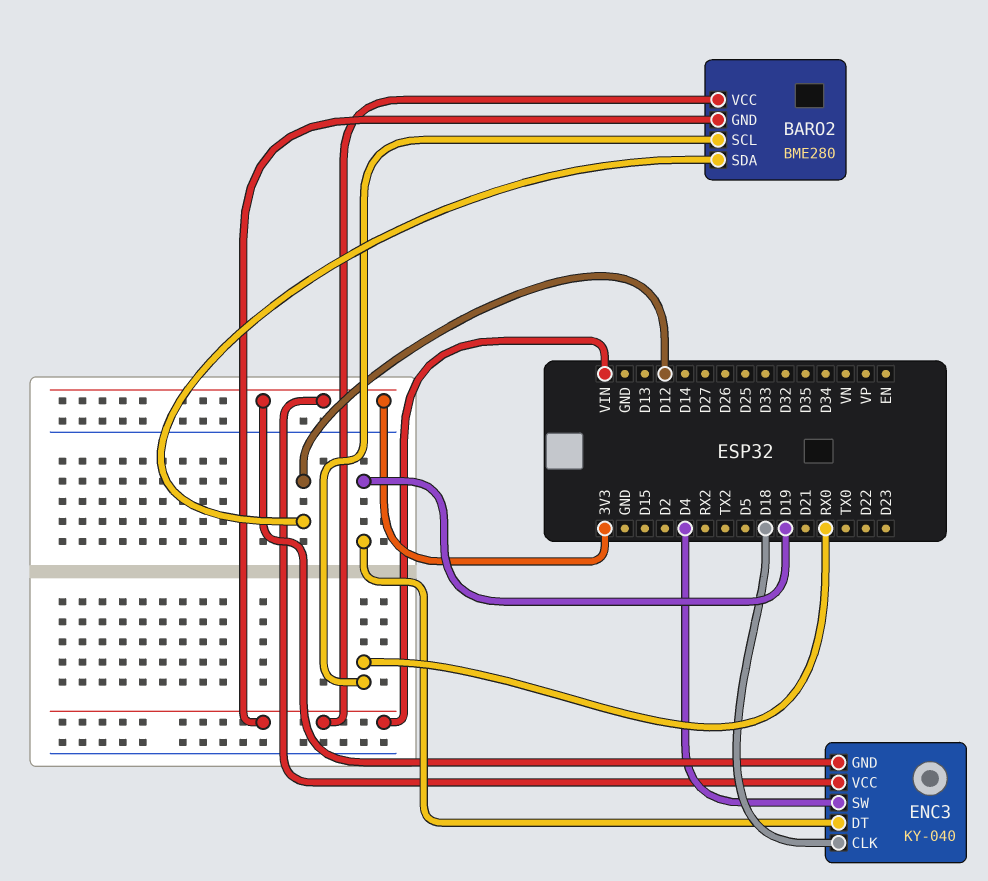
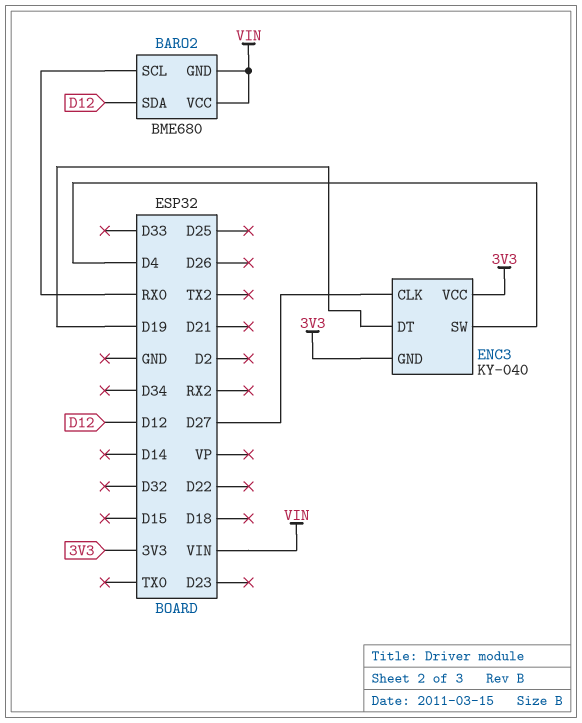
BARO2: BME280 -> BME680
ENC3 pin CLK: D18 -> D27

